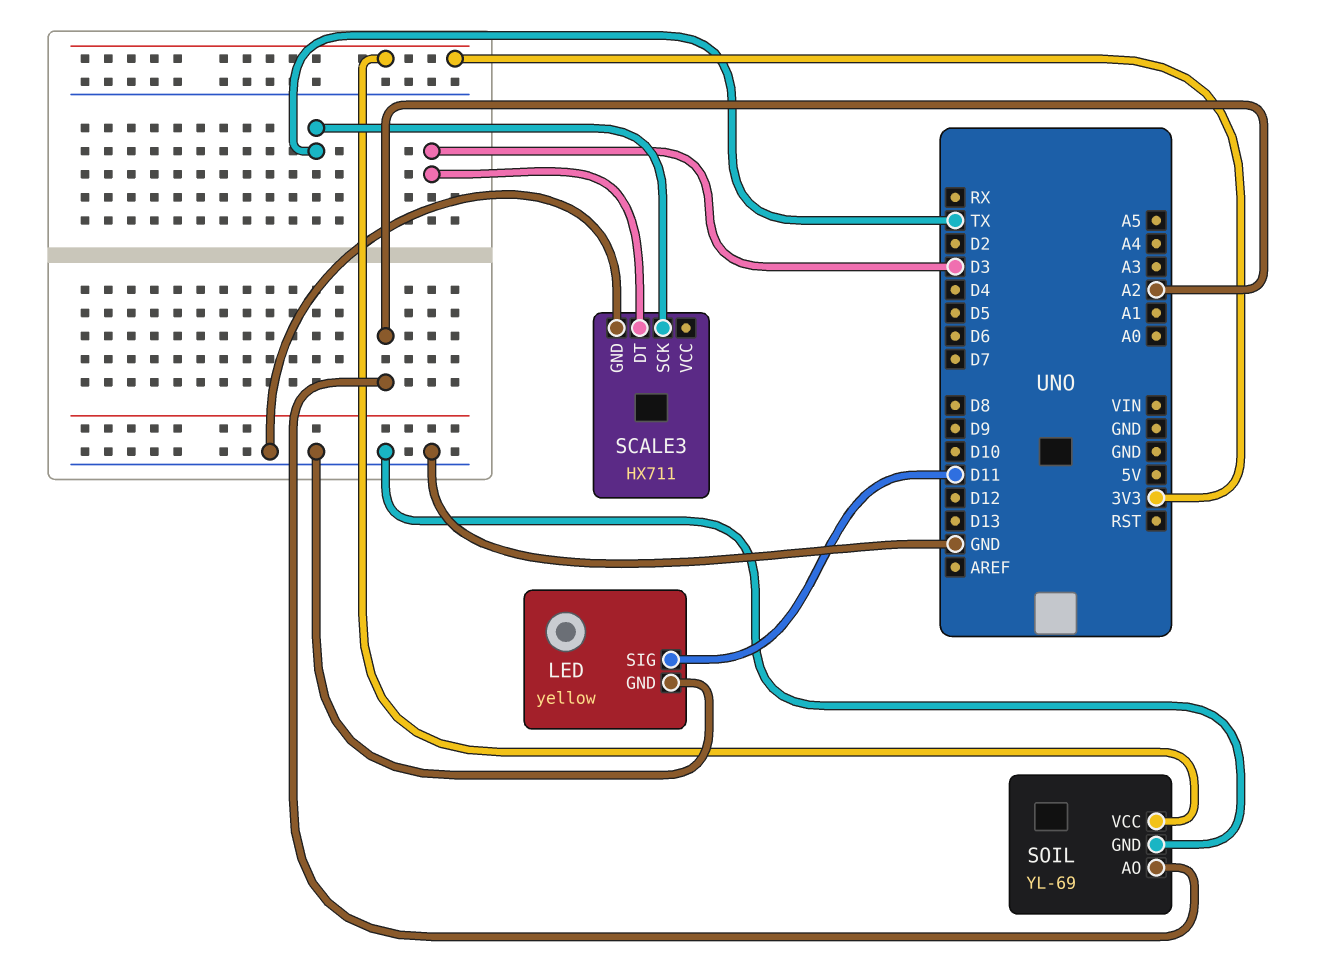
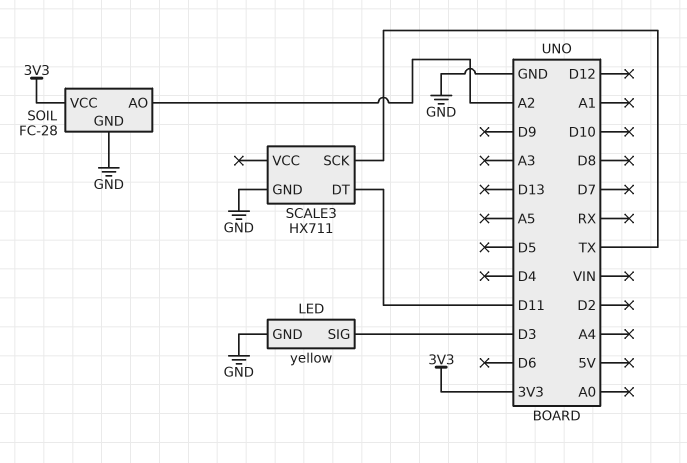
LED pin SIG: D11 -> D3
SCALE3 pin DT: D3 -> D11
SOIL: YL-69 -> FC-28

